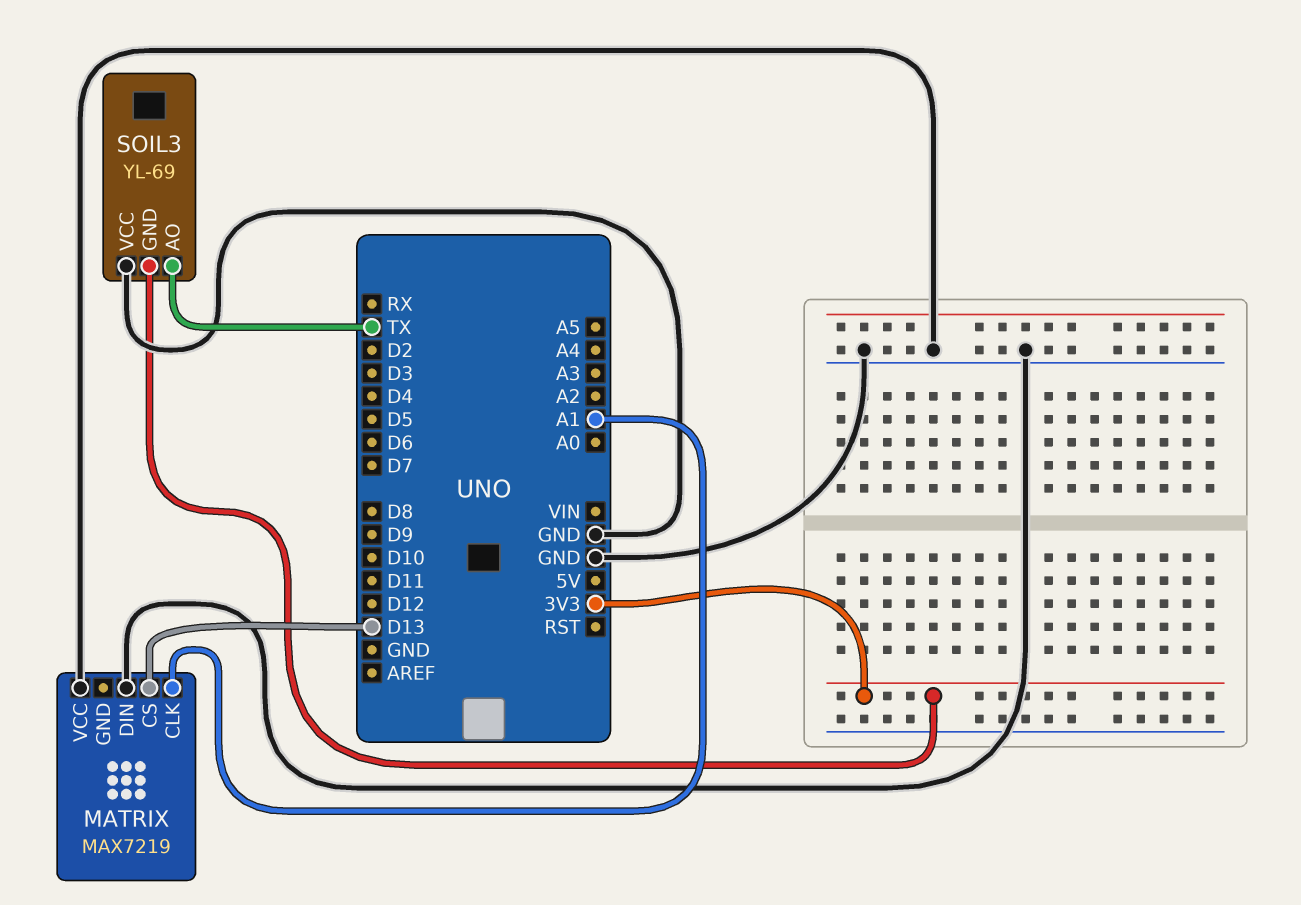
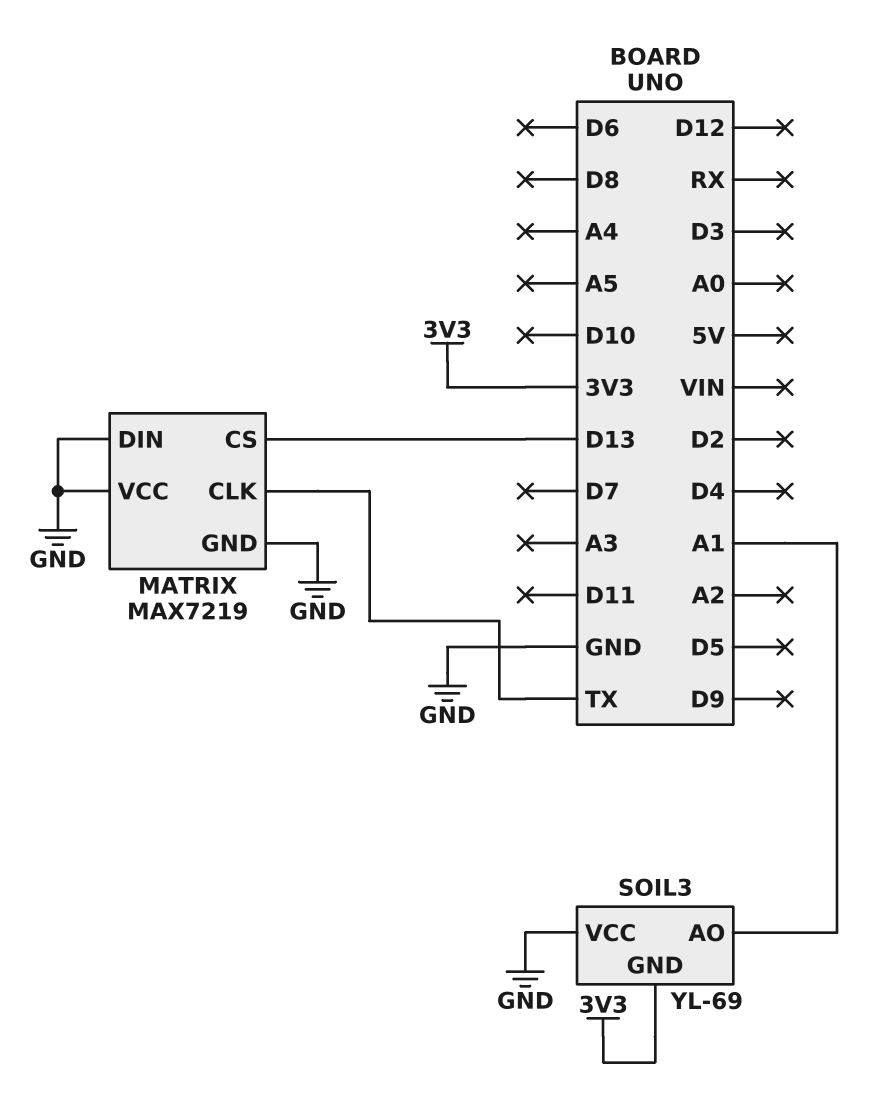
MATRIX pin CLK: A1 -> TX
MATRIX pin GND: none -> GND
SOIL3 pin AO: TX -> A1

